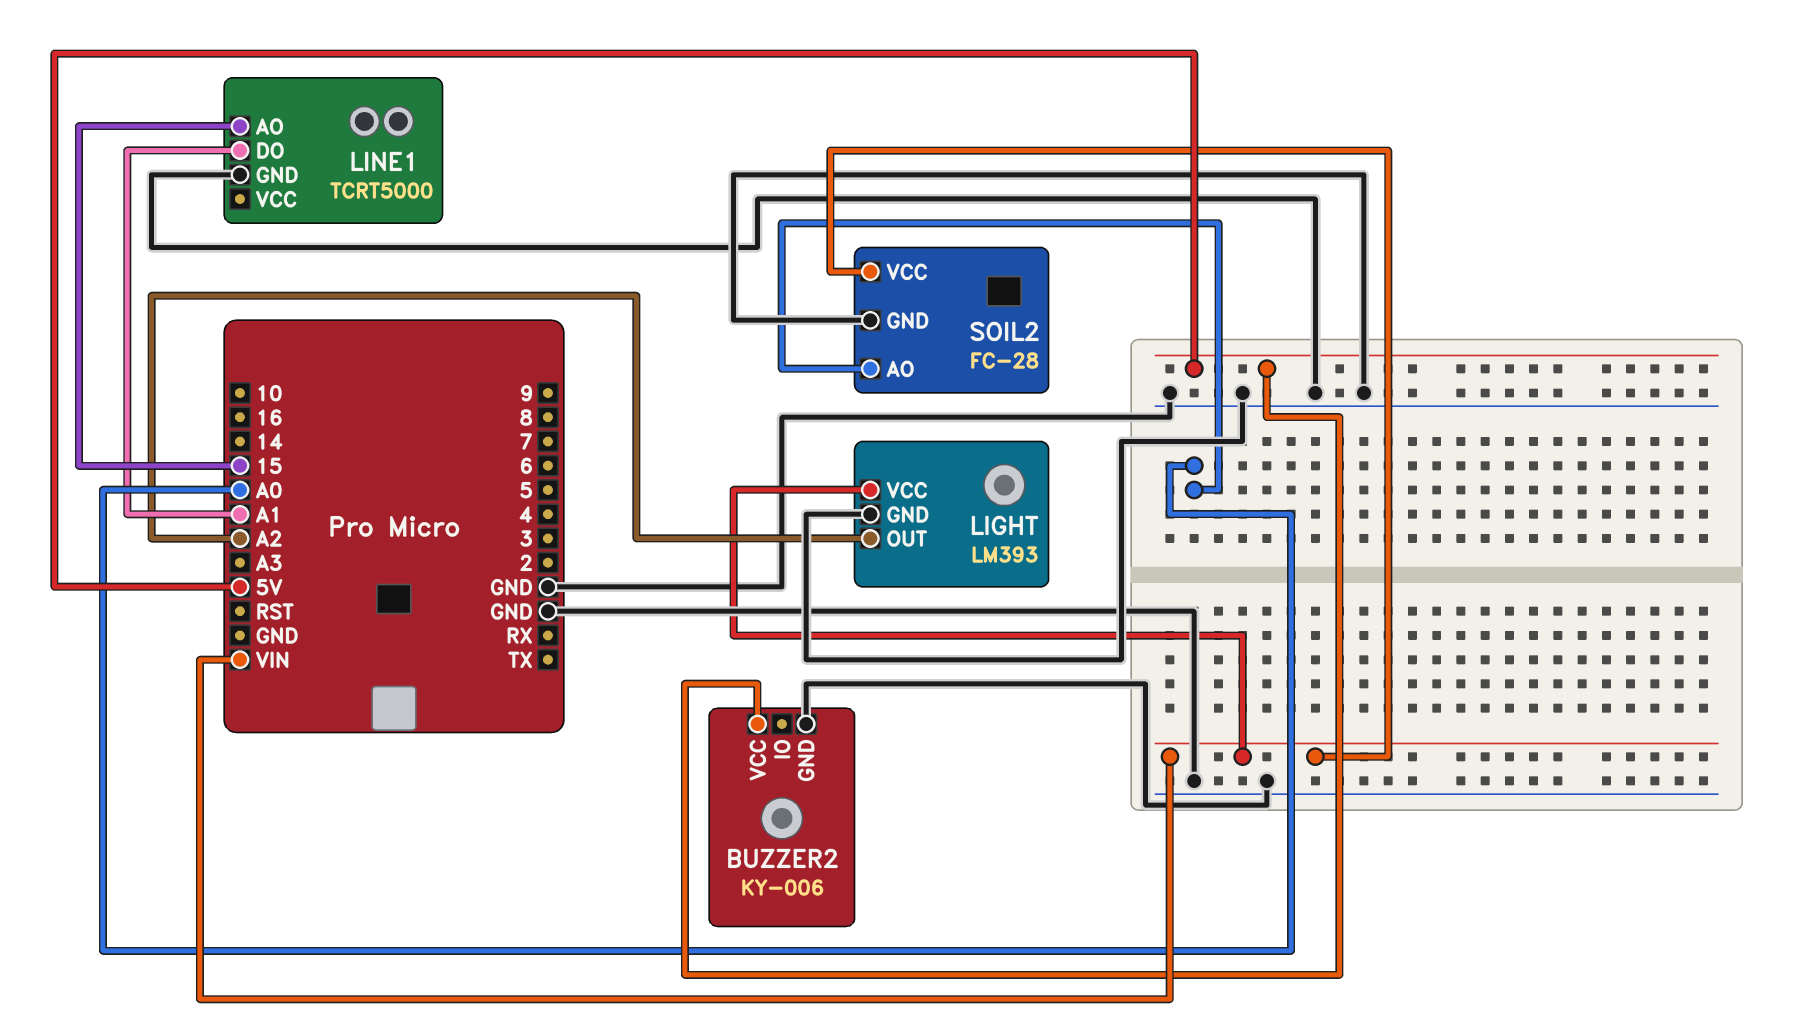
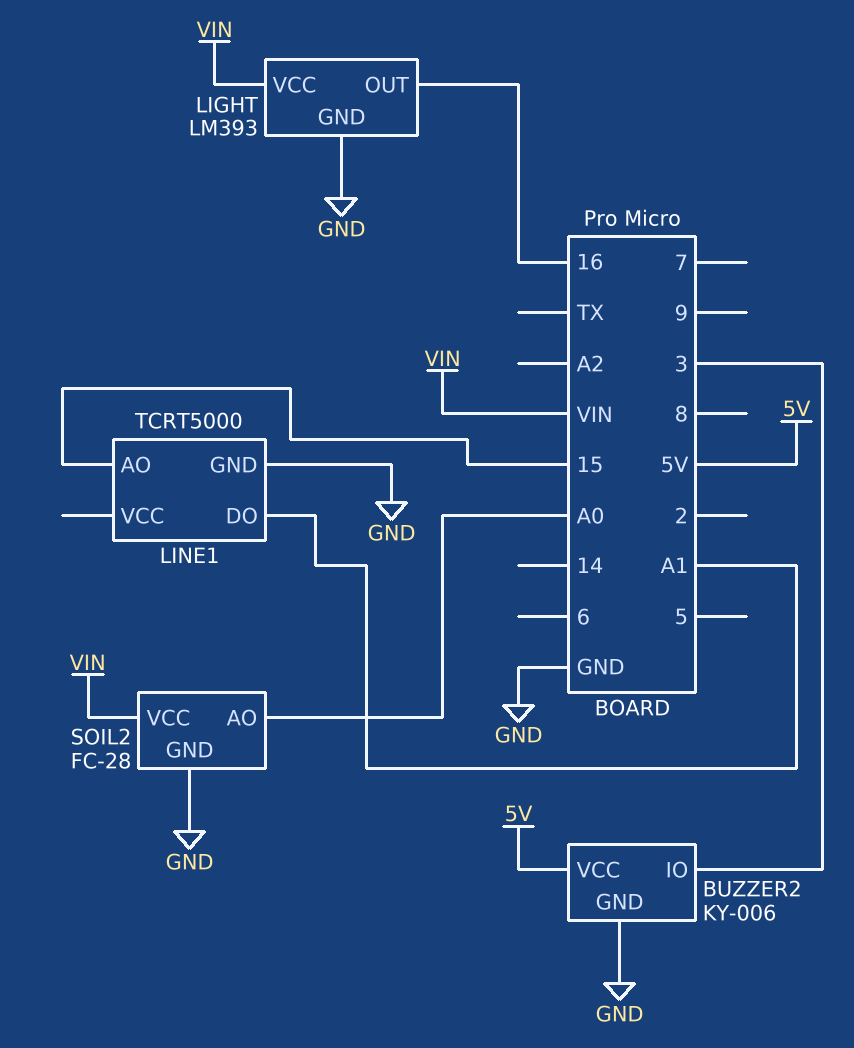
BUZZER2 pin IO: none -> 3
LIGHT pin OUT: A2 -> 16

